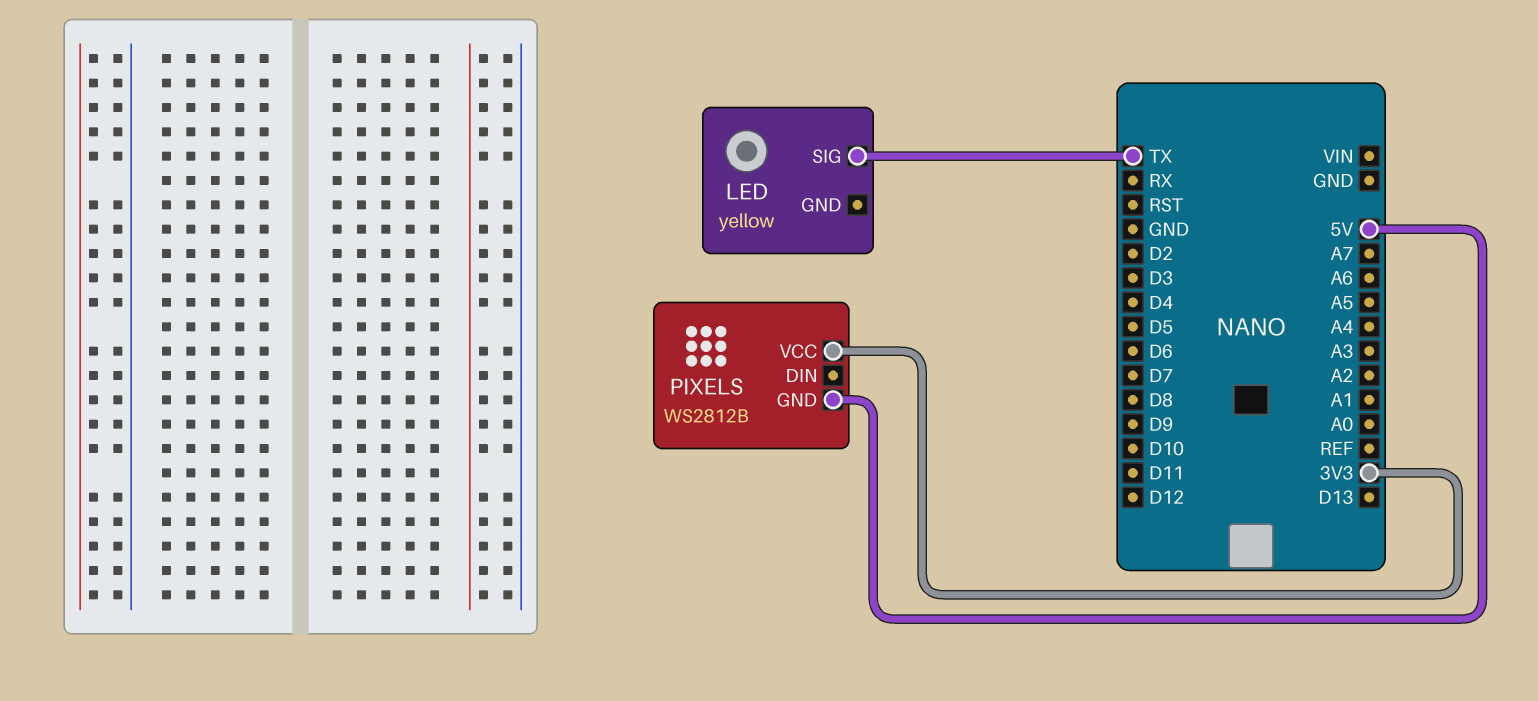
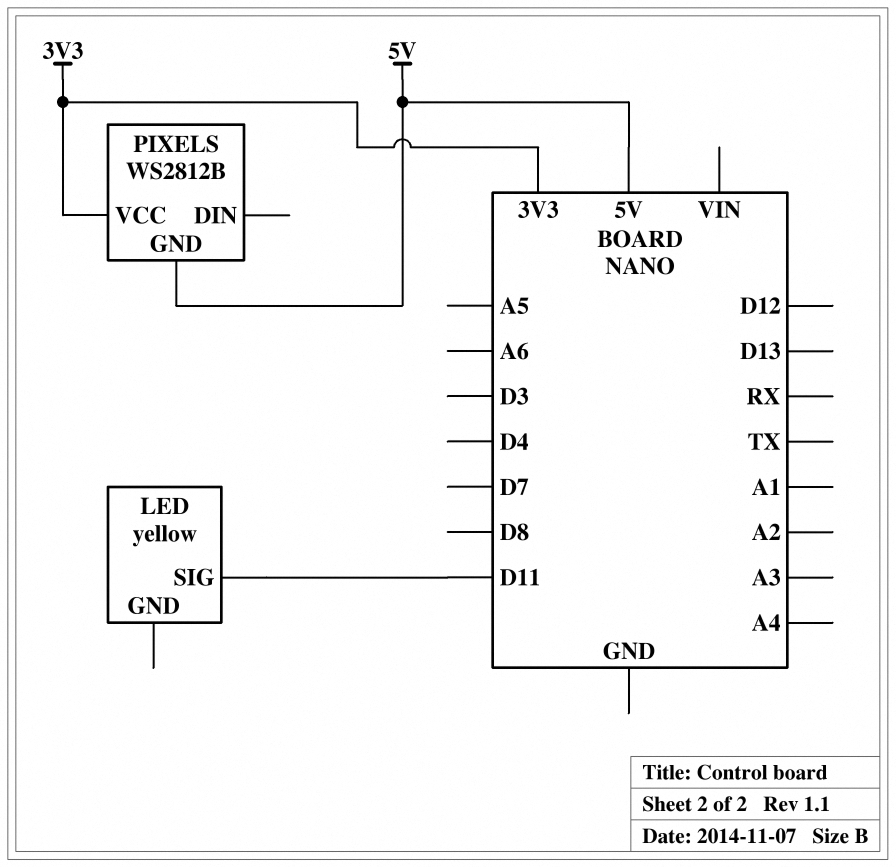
LED pin SIG: TX -> D11

